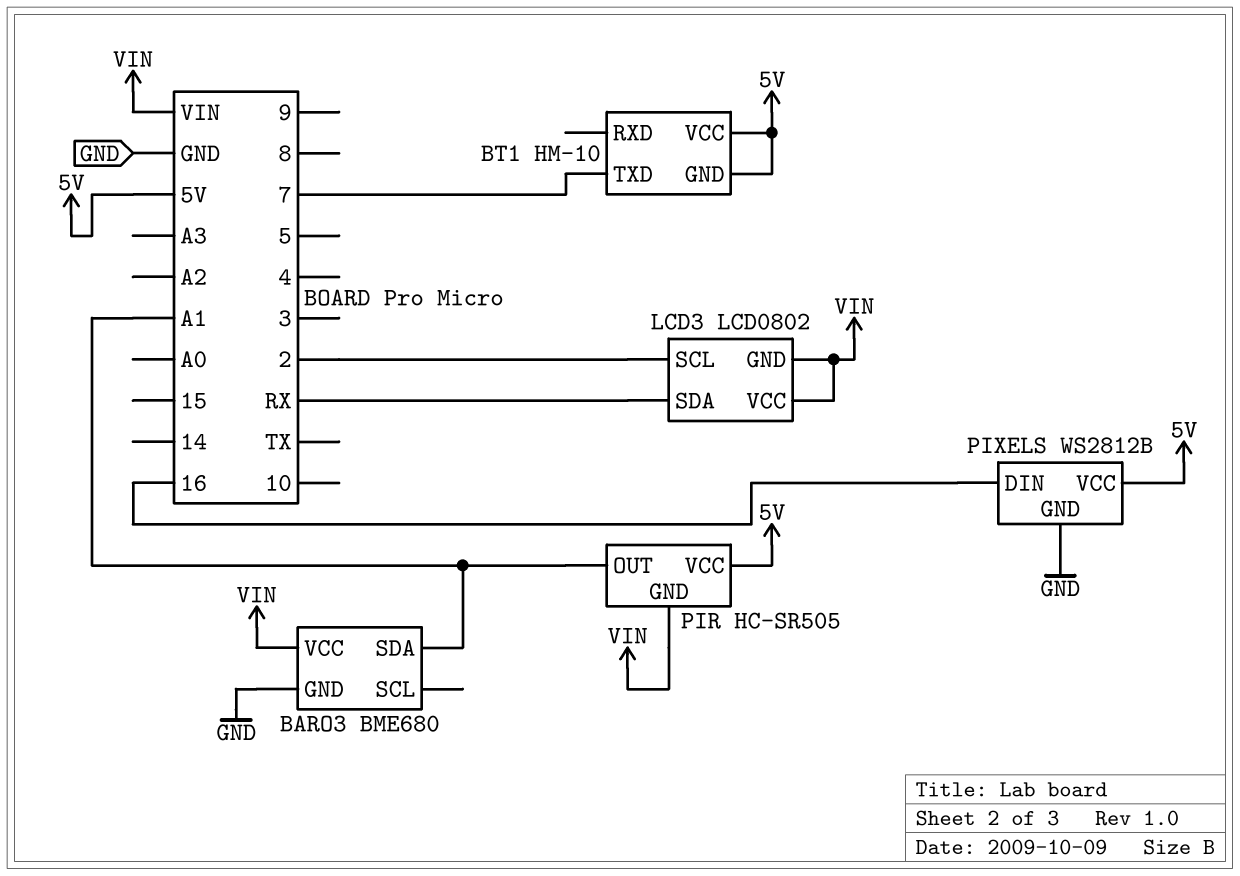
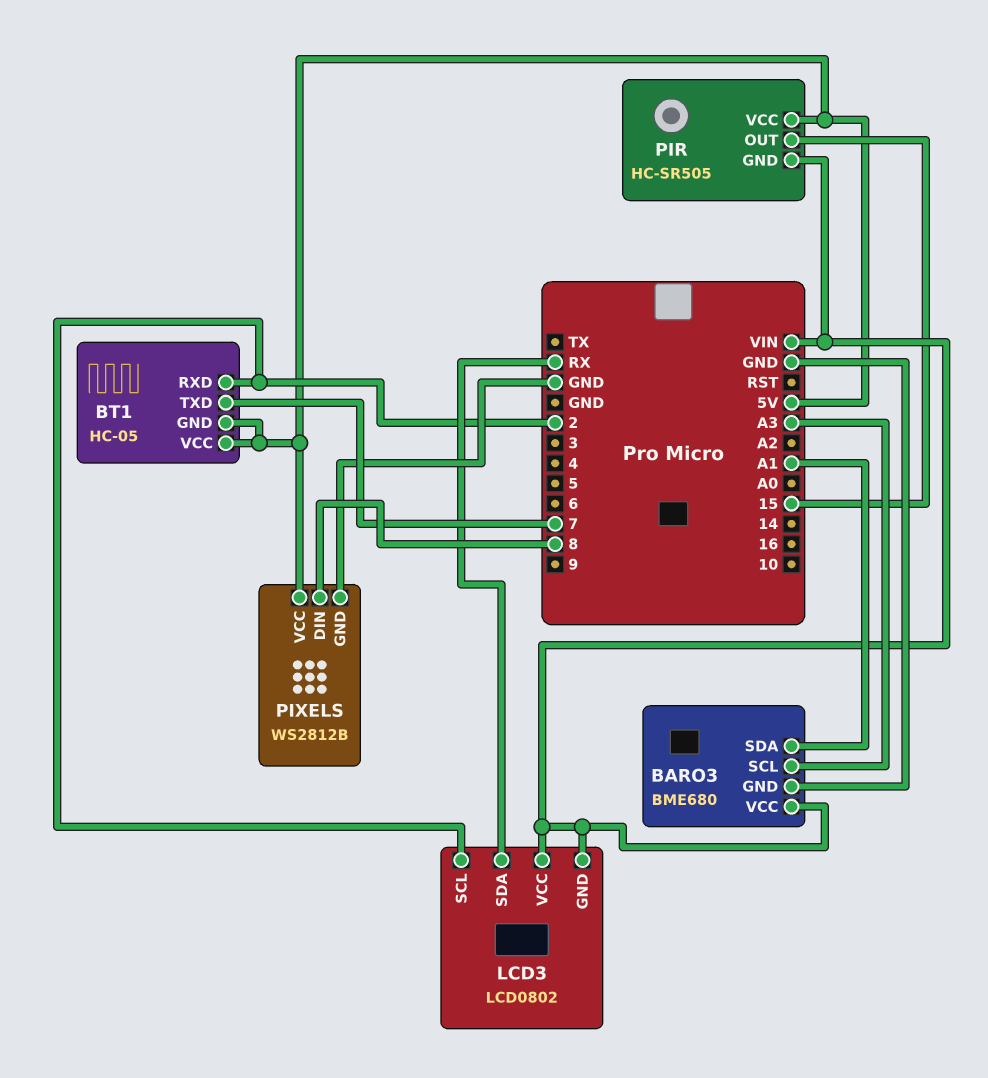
BARO3 pin SCL: none -> A3
BT1: HM-10 -> HC-05
BT1 pin RXD: none -> 2
PIR pin OUT: A1 -> 15
PIXELS pin DIN: 16 -> 8

